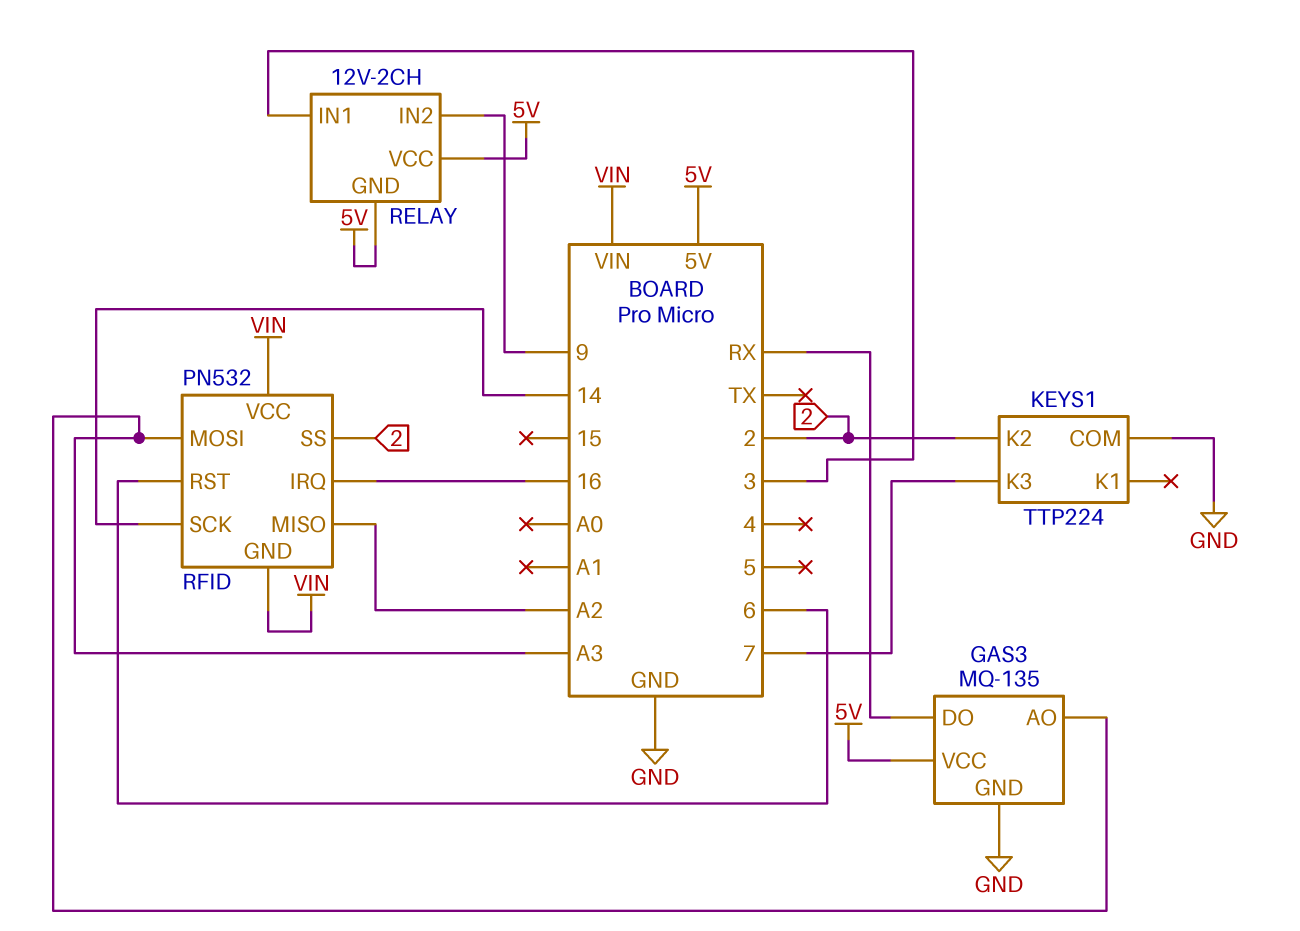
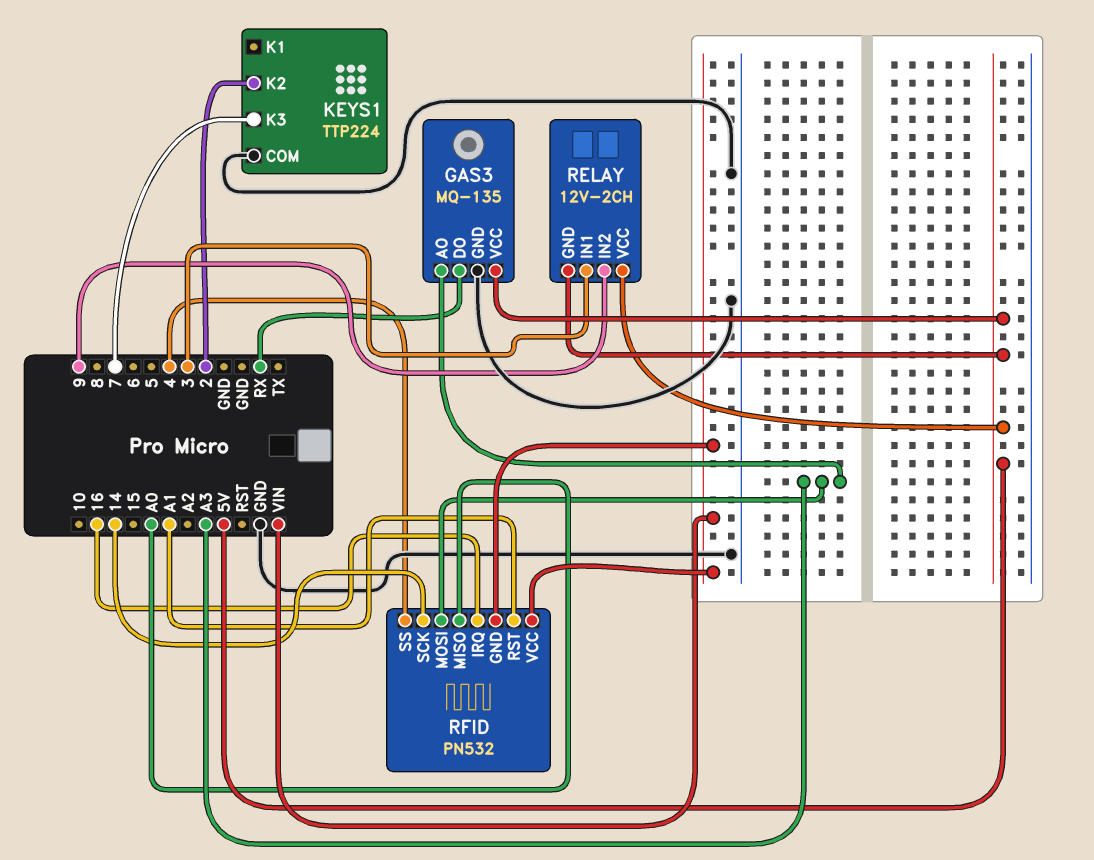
RFID pin MISO: A2 -> A0
RFID pin RST: 6 -> A1
RFID pin SS: 2 -> 4

